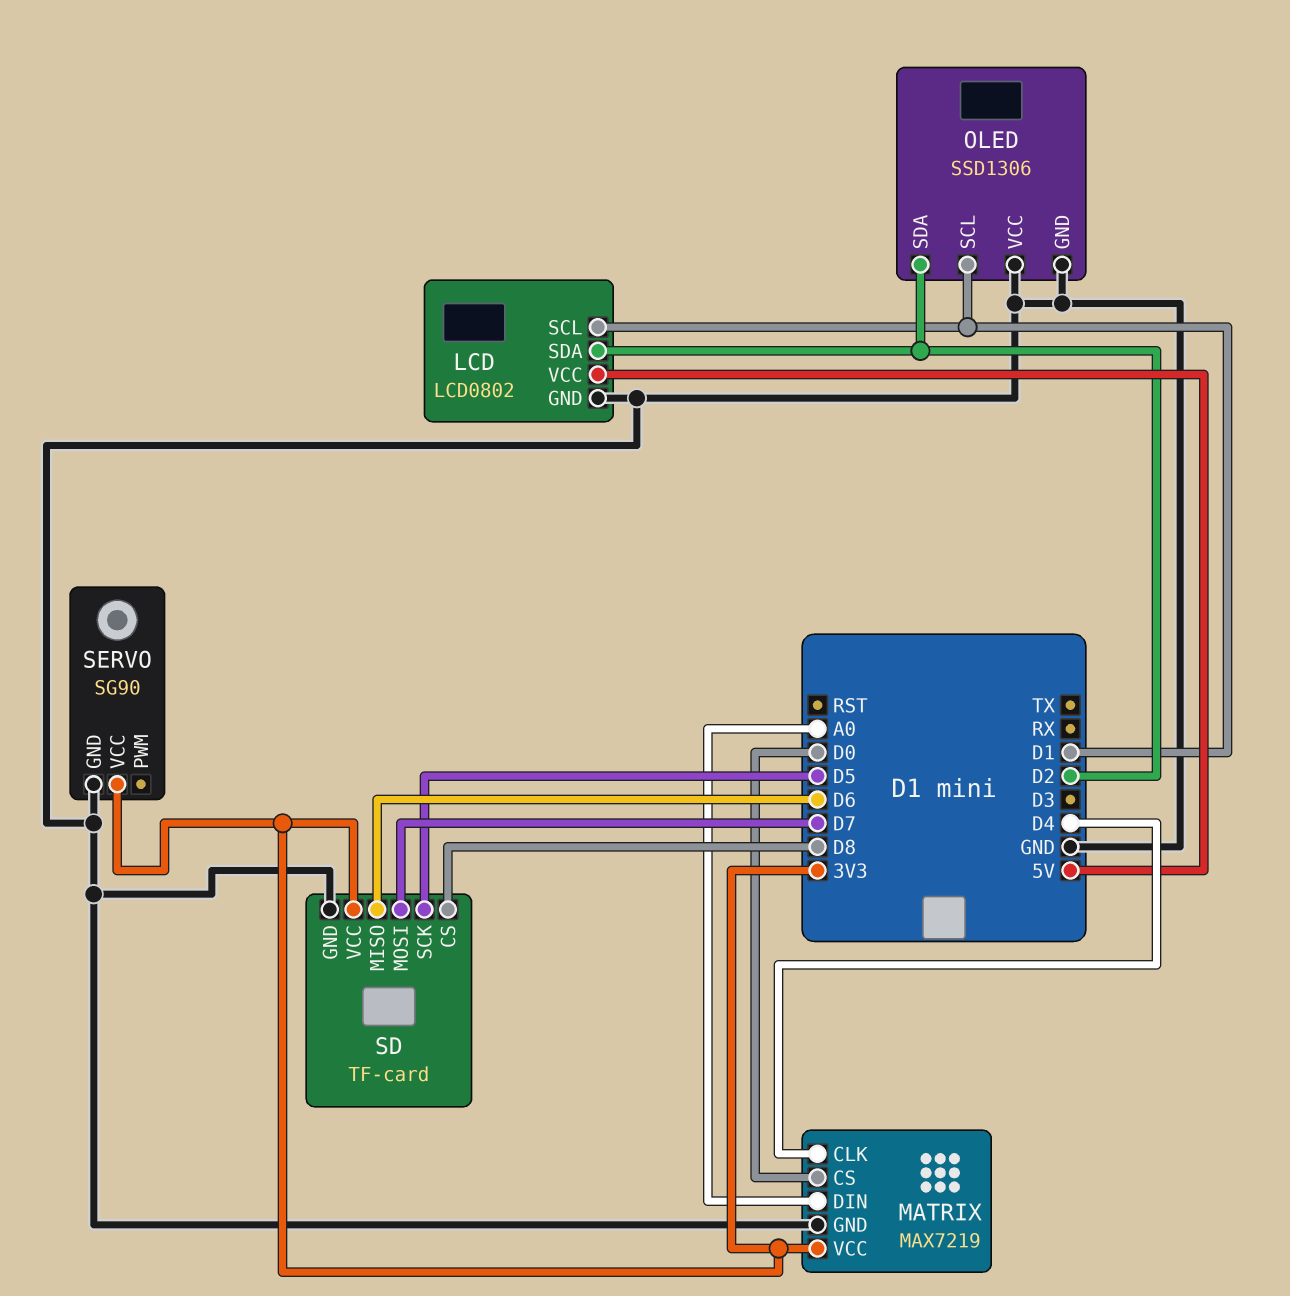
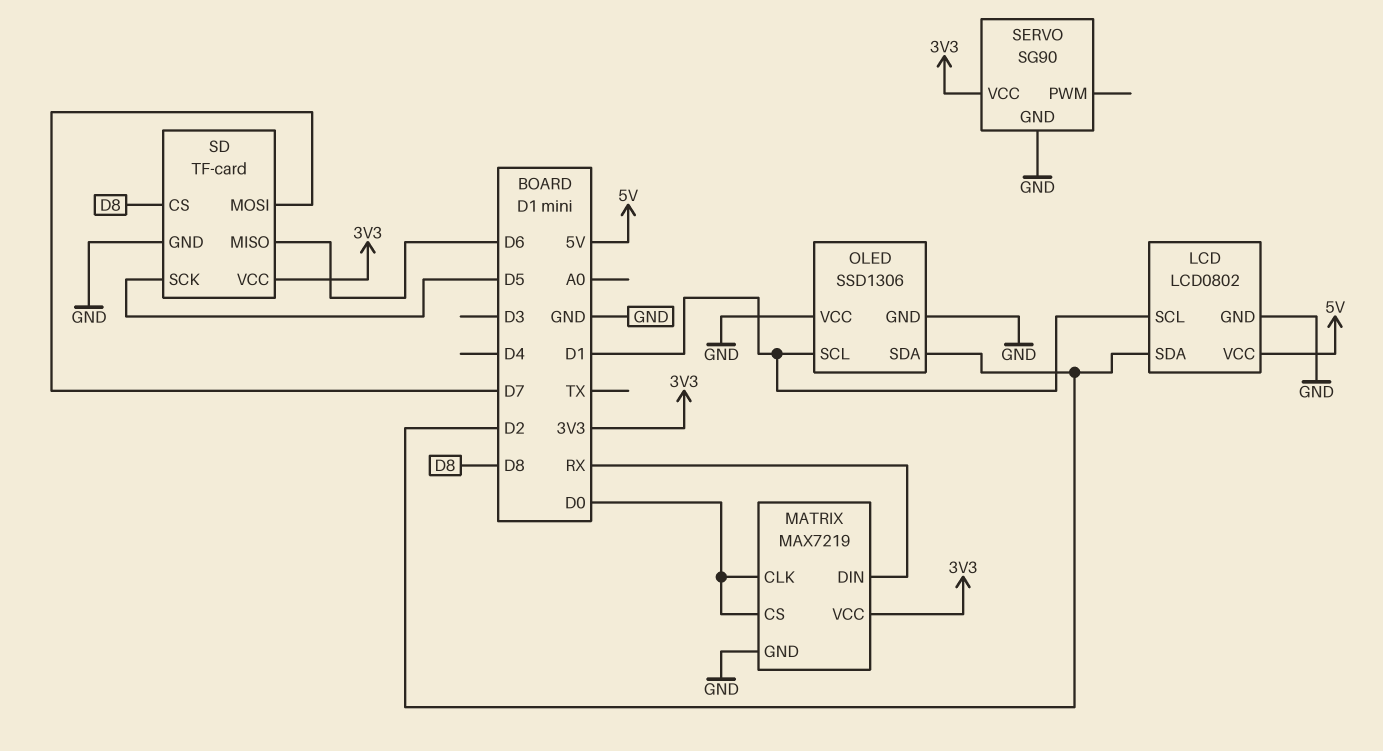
MATRIX pin CLK: D4 -> D0
MATRIX pin DIN: A0 -> RX

